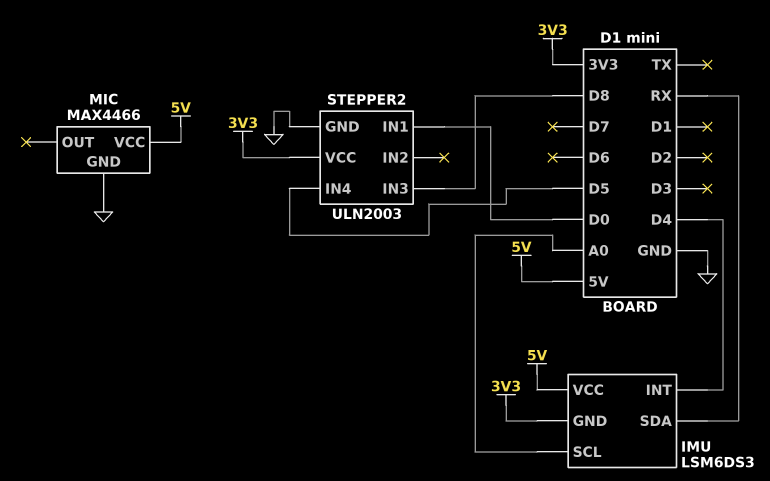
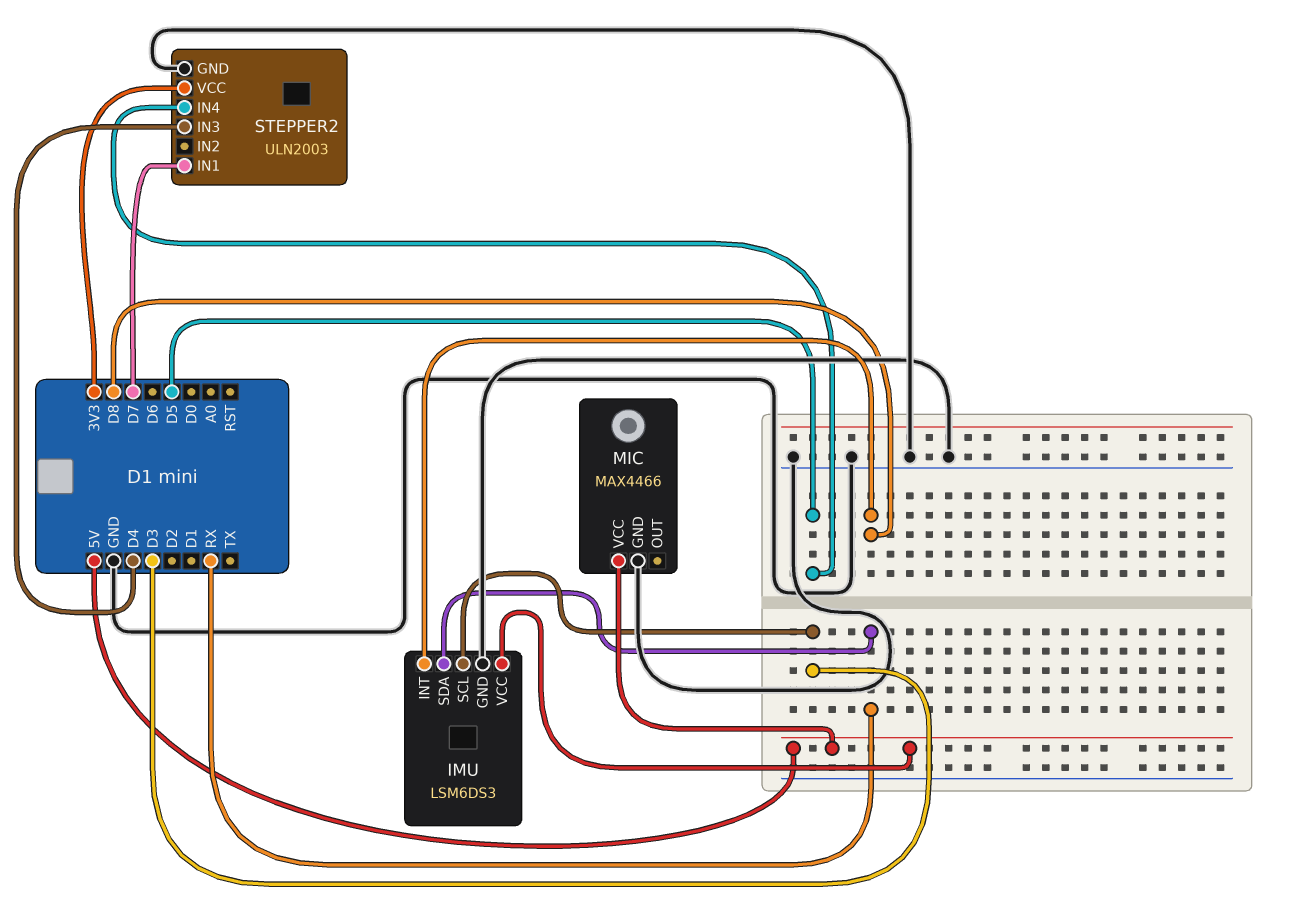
IMU pin GND: 3V3 -> GND
IMU pin INT: D4 -> D8
IMU pin SCL: A0 -> D3
STEPPER2 pin IN1: D0 -> D7
STEPPER2 pin IN3: D8 -> D4

